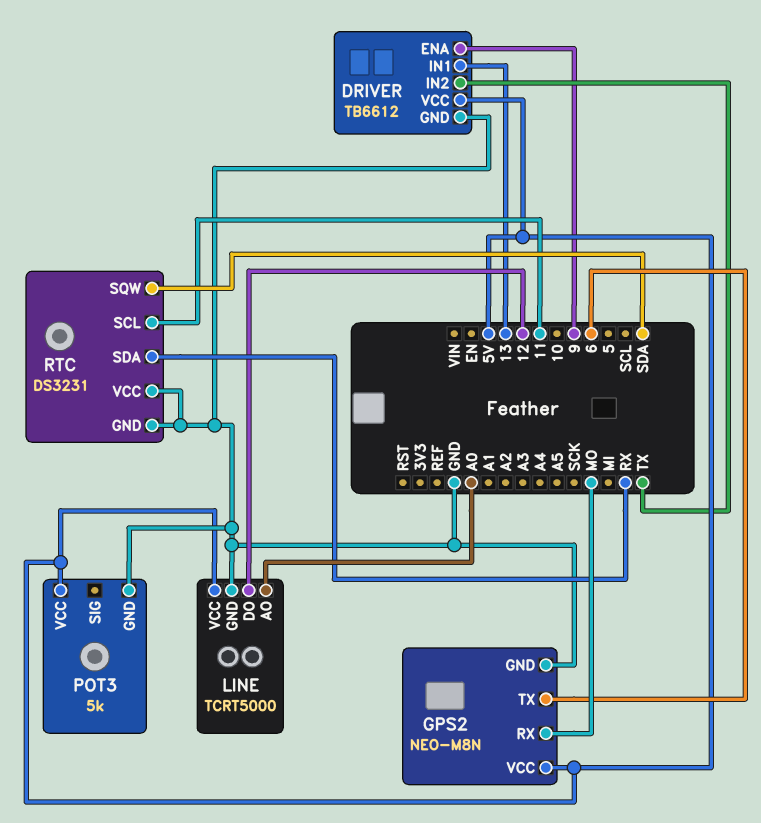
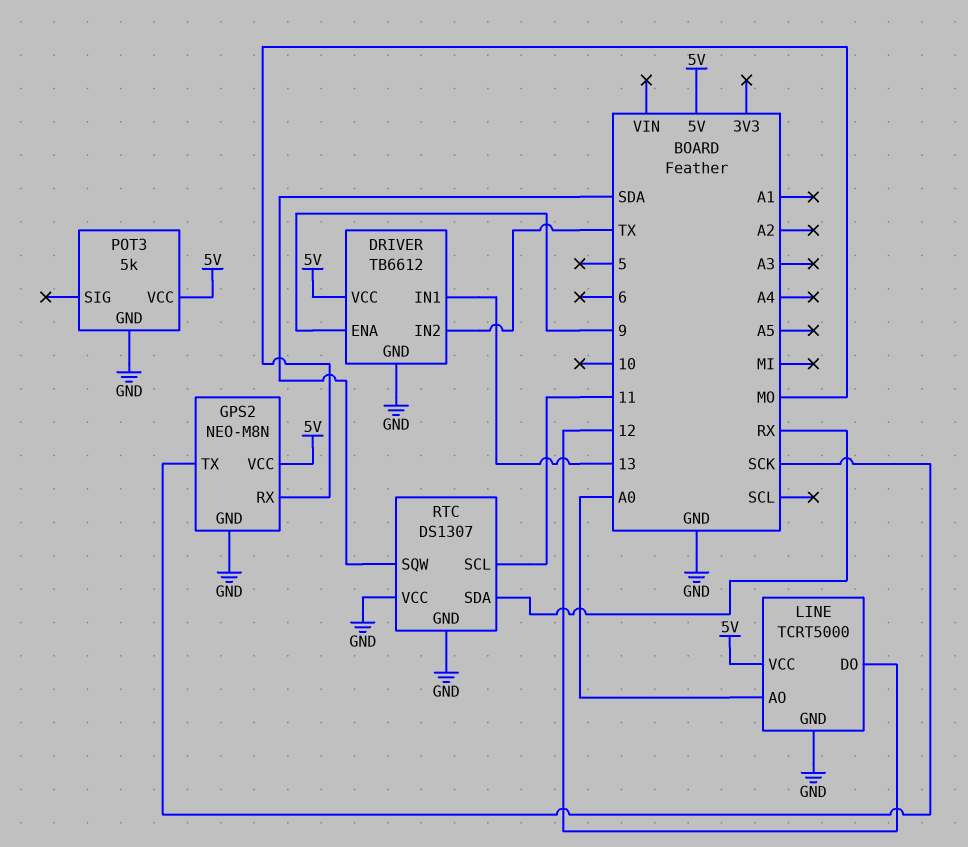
GPS2 pin TX: 6 -> SCK
RTC: DS3231 -> DS1307

